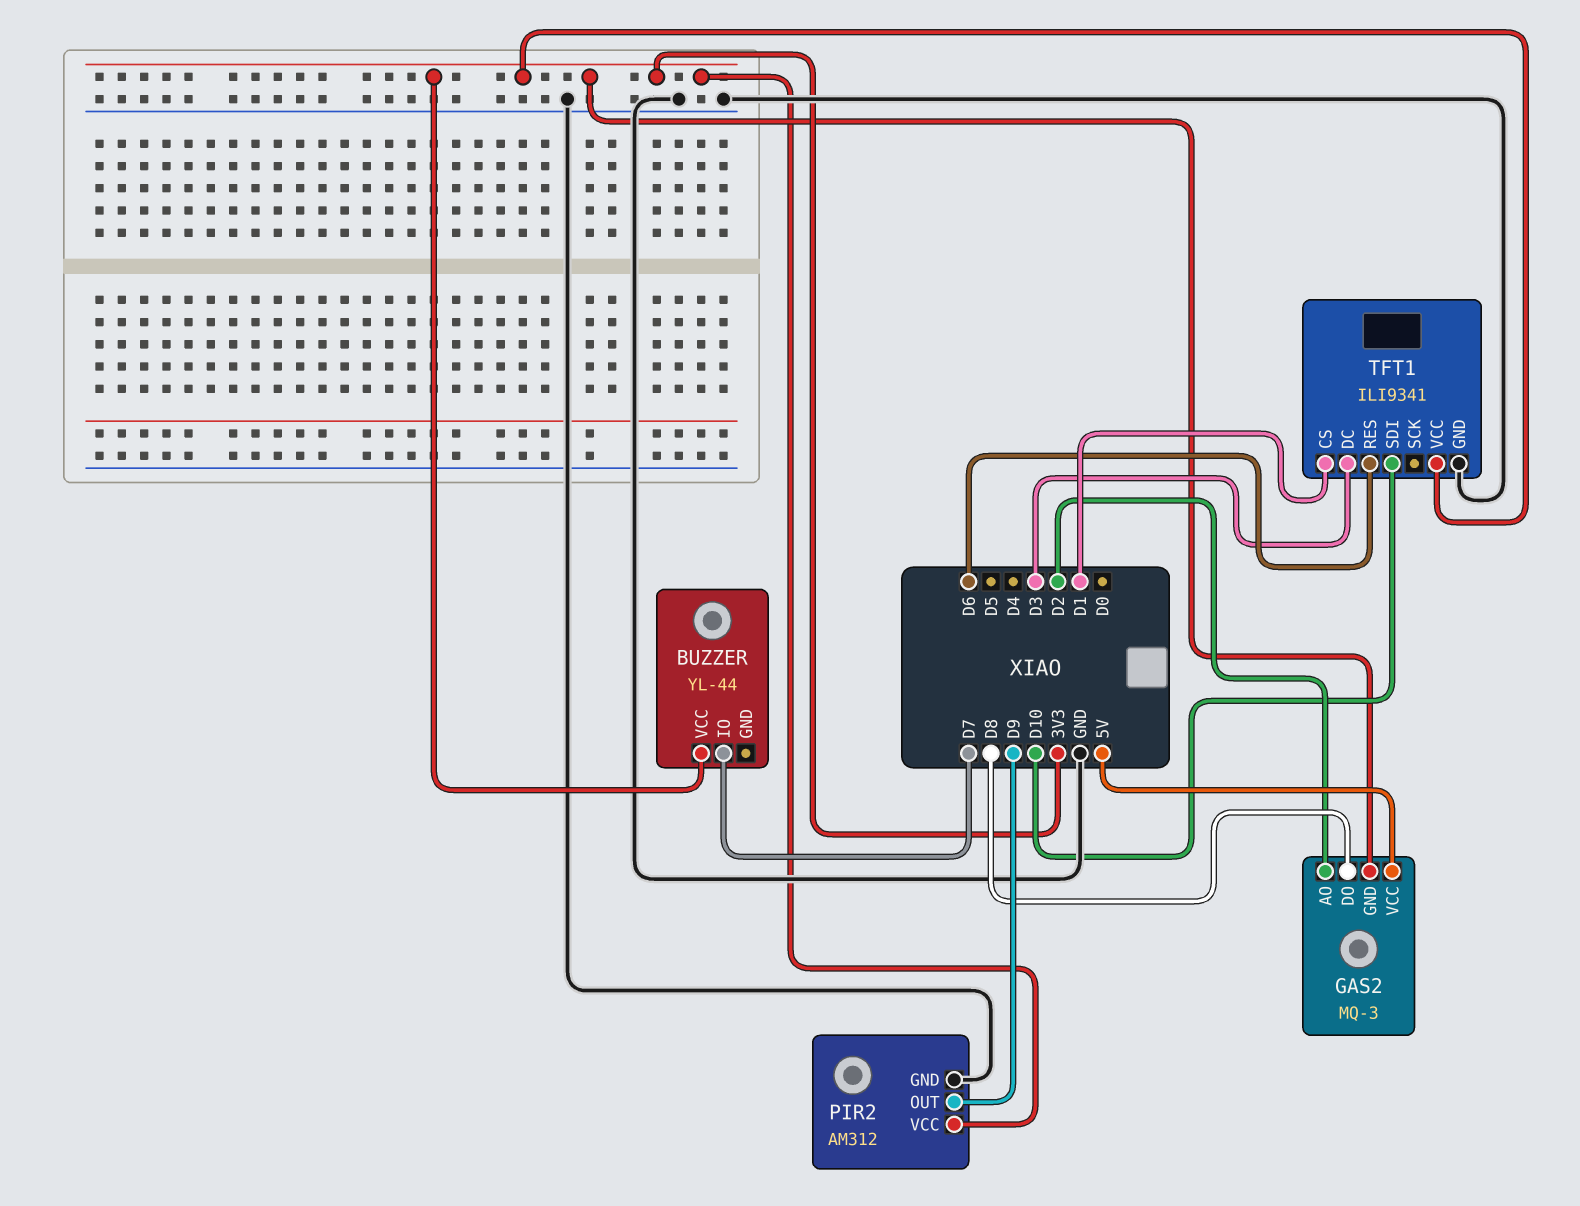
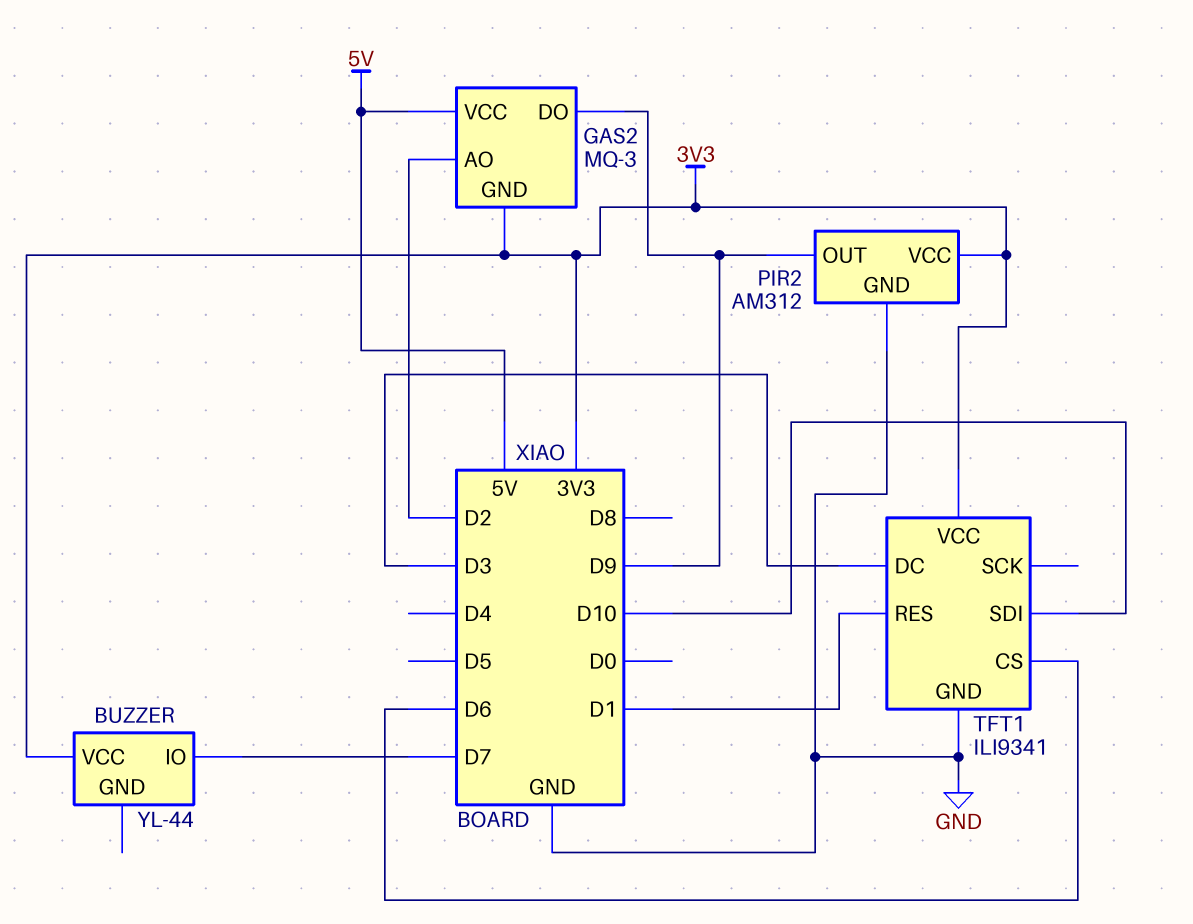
GAS2 pin DO: D8 -> D9
TFT1 pin CS: D1 -> D6
TFT1 pin RES: D6 -> D1

